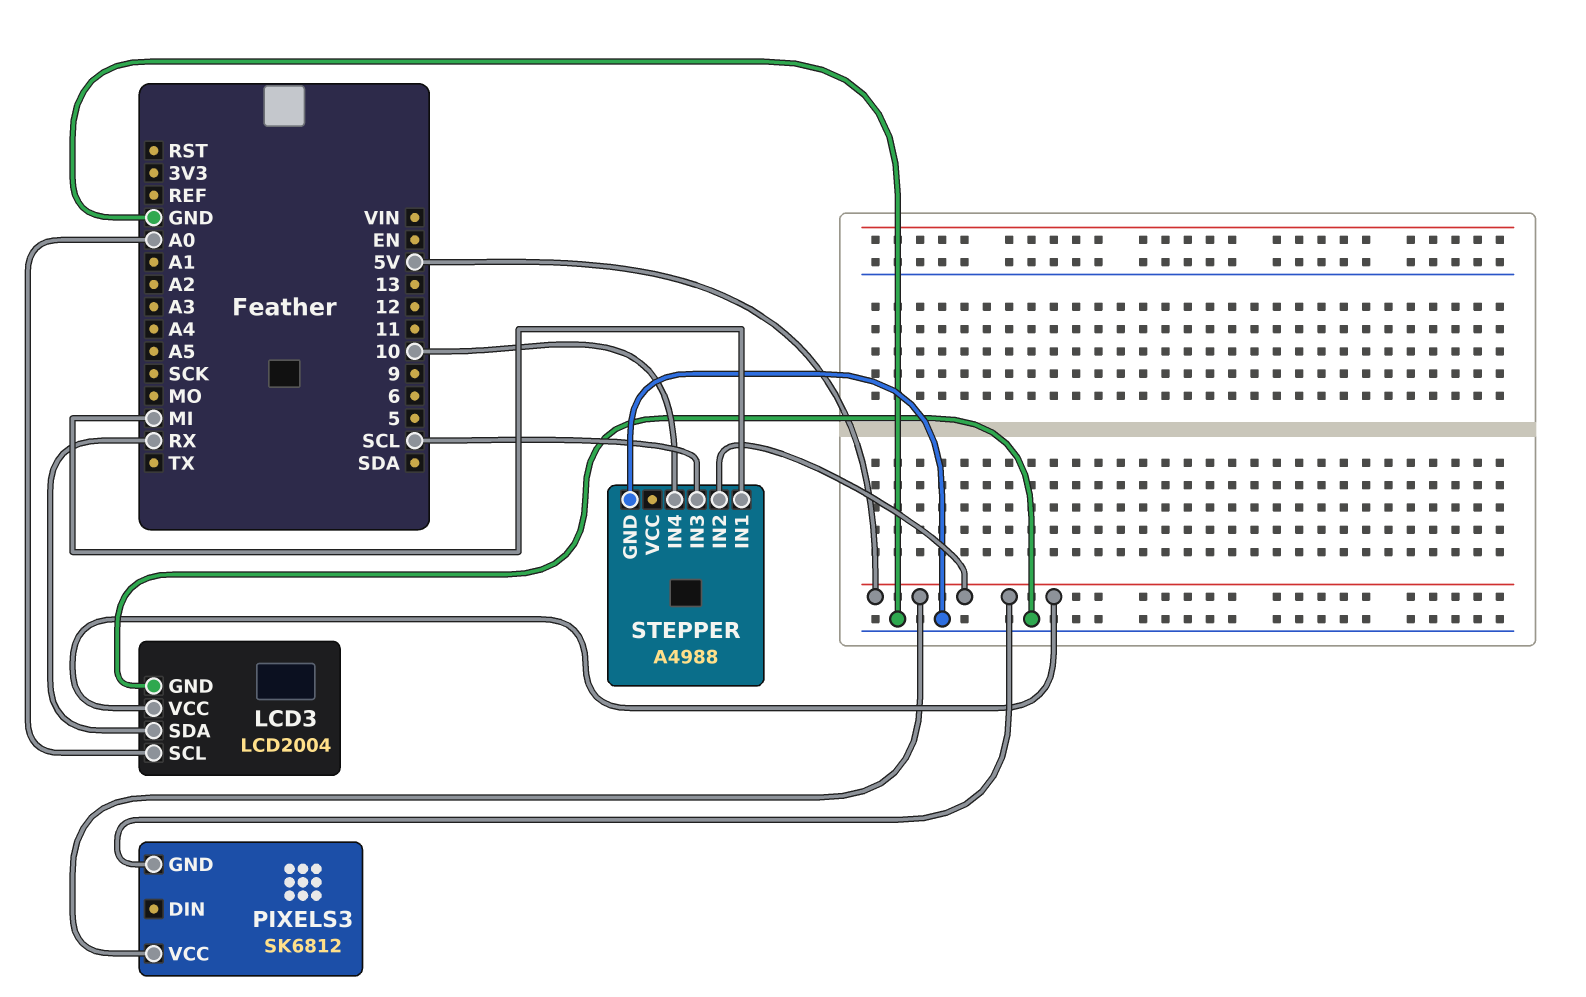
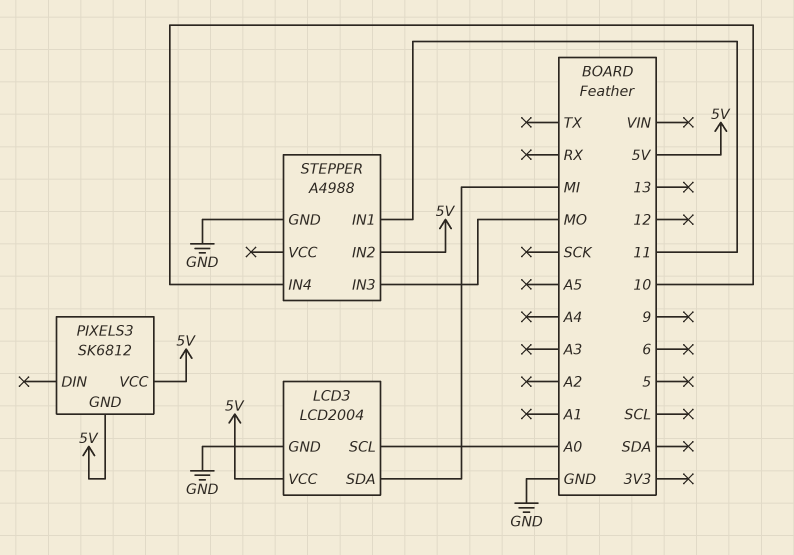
LCD3 pin SDA: RX -> MI
STEPPER pin IN1: MI -> 11
STEPPER pin IN3: SCL -> MO

